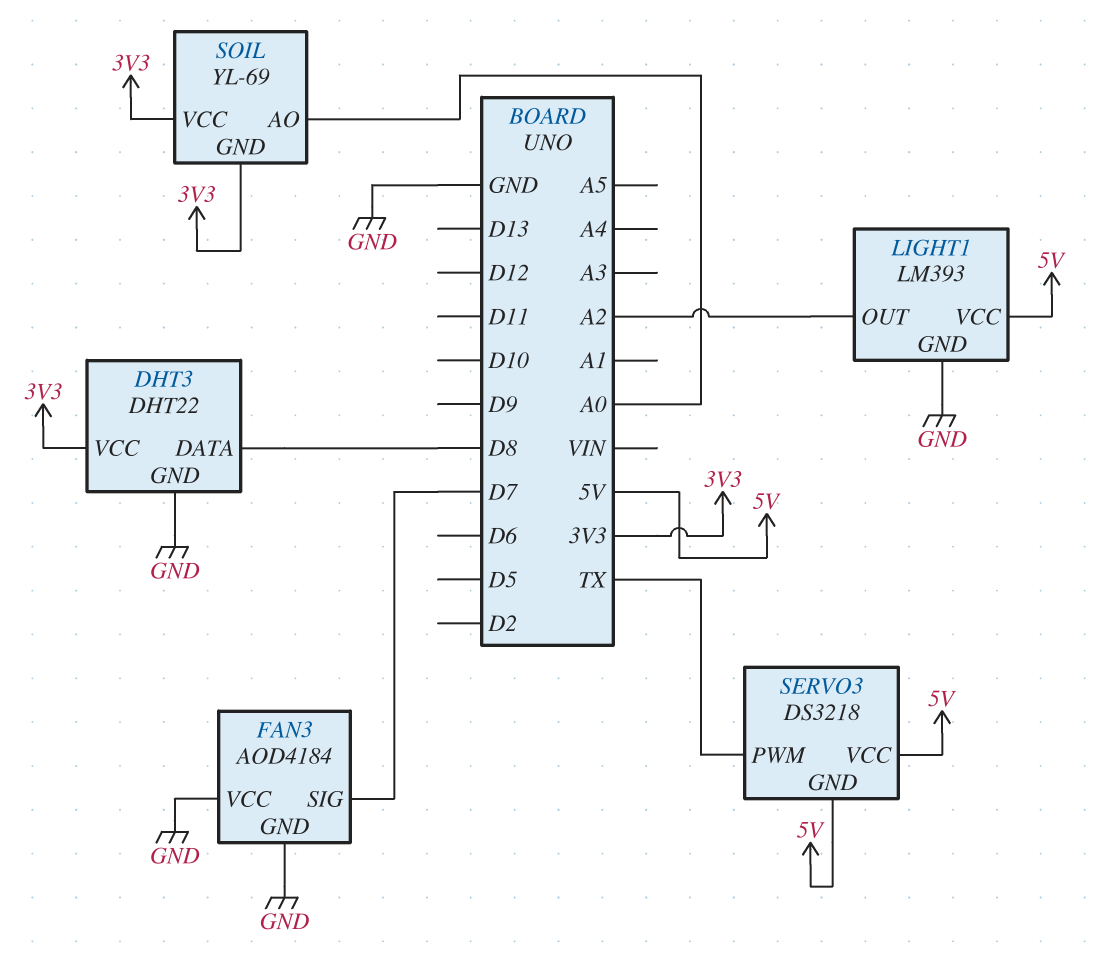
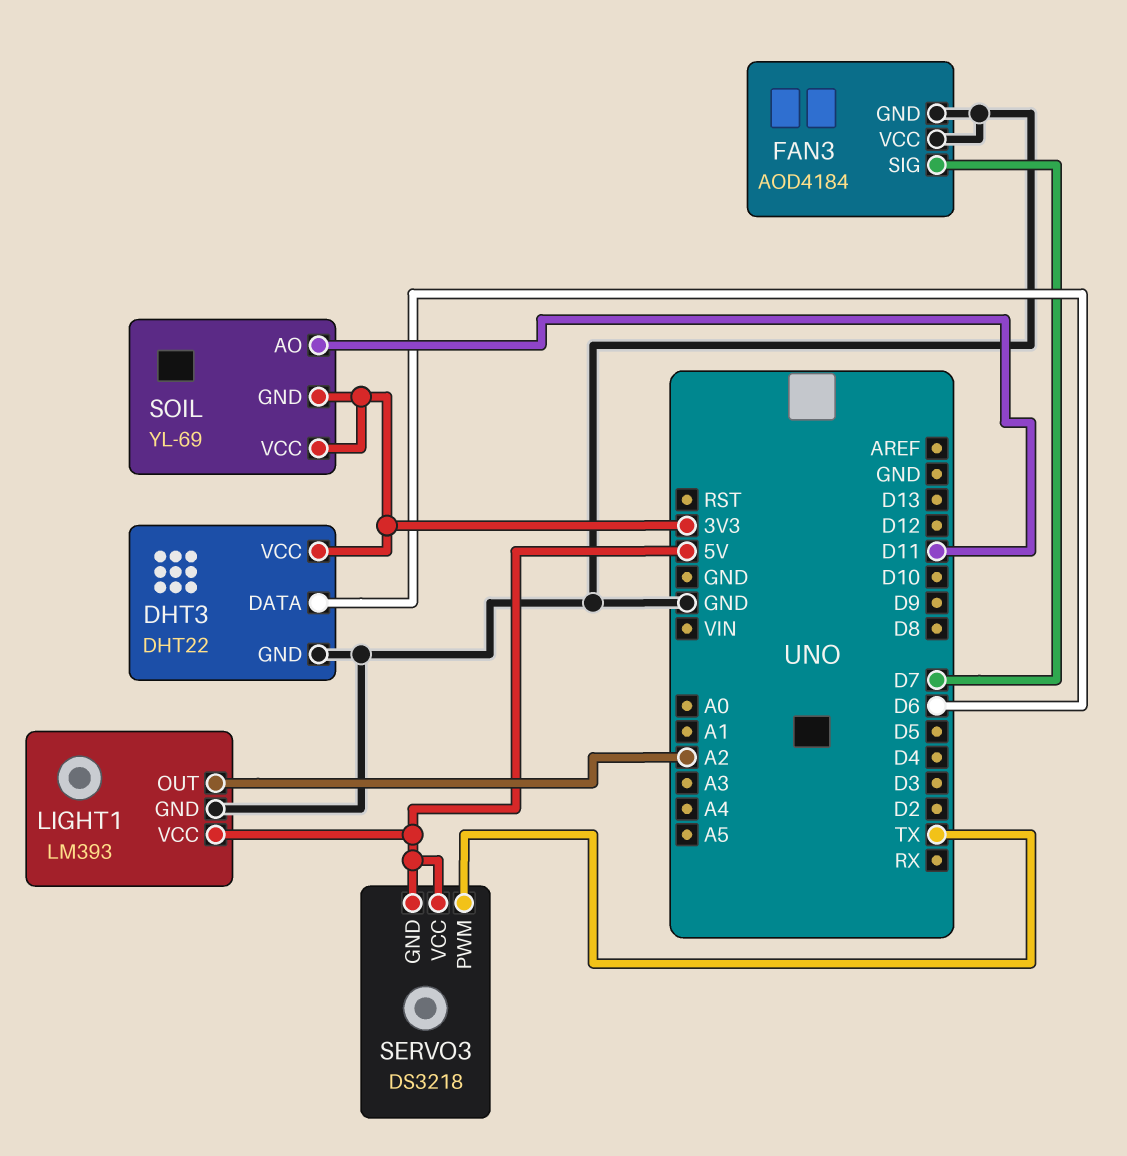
DHT3 pin DATA: D8 -> D6
SOIL pin AO: A0 -> D11

